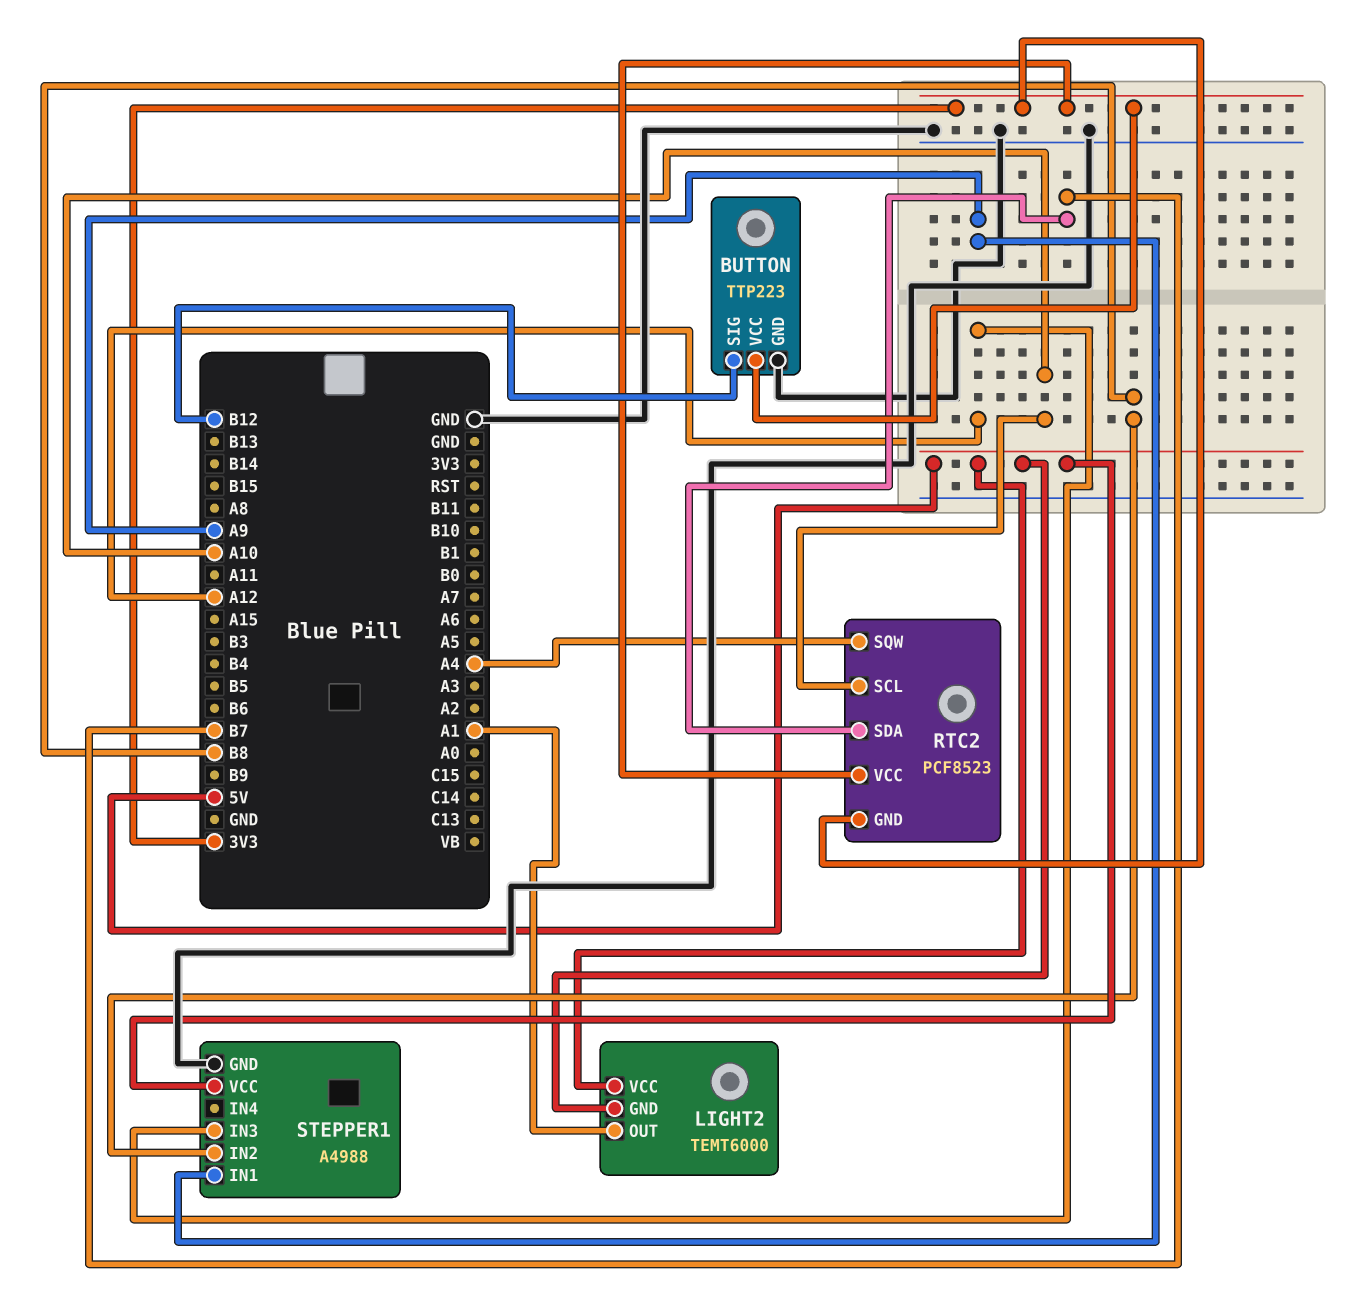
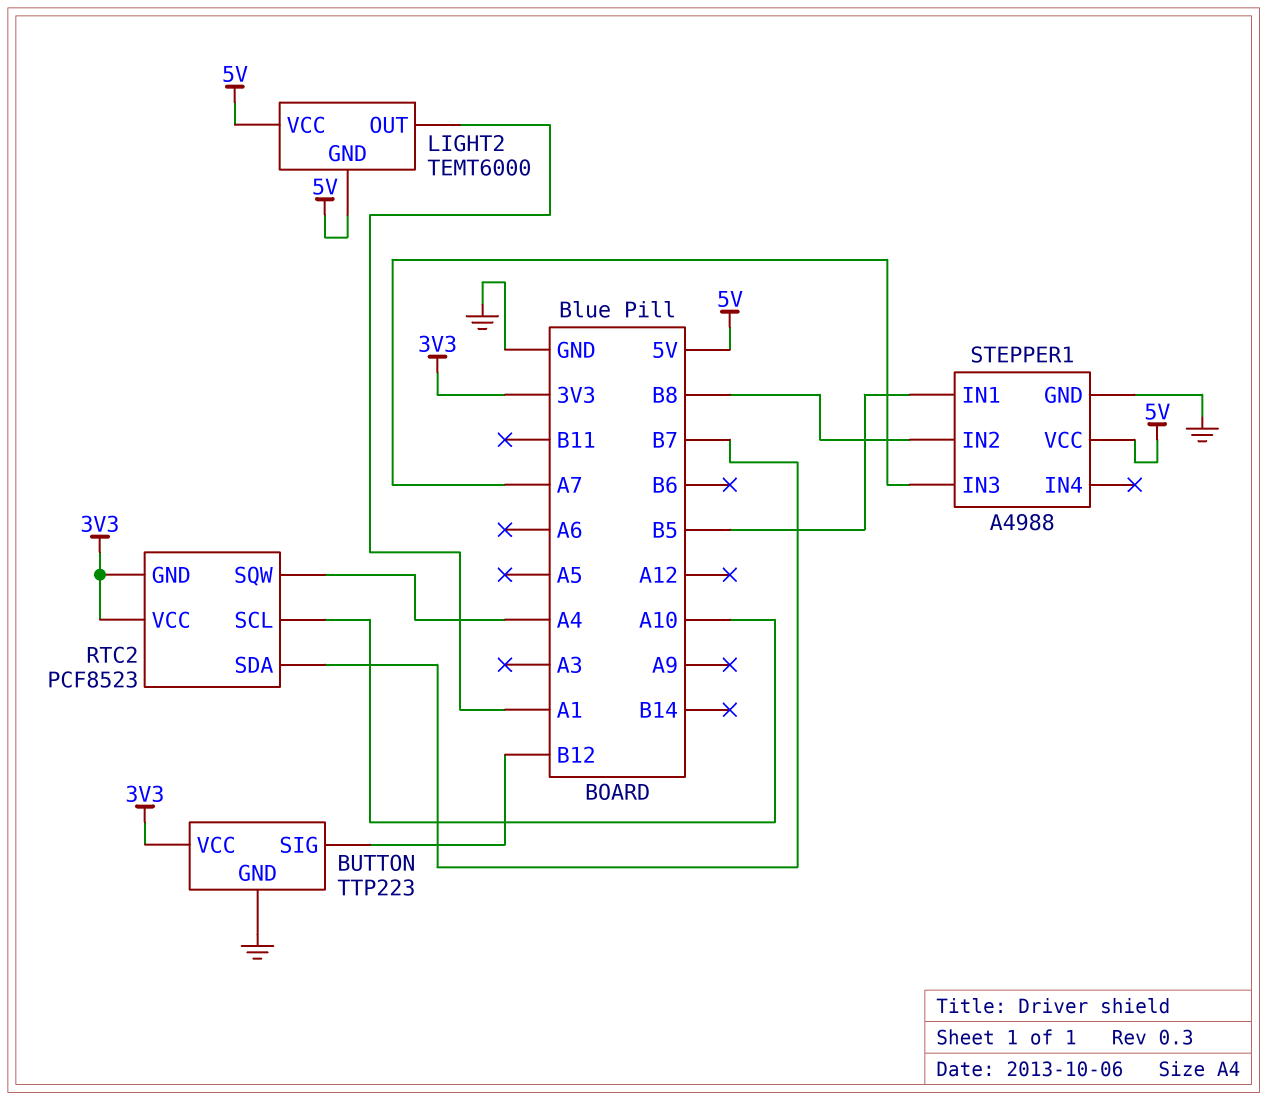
STEPPER1 pin IN1: A9 -> B5
STEPPER1 pin IN3: A12 -> A7

